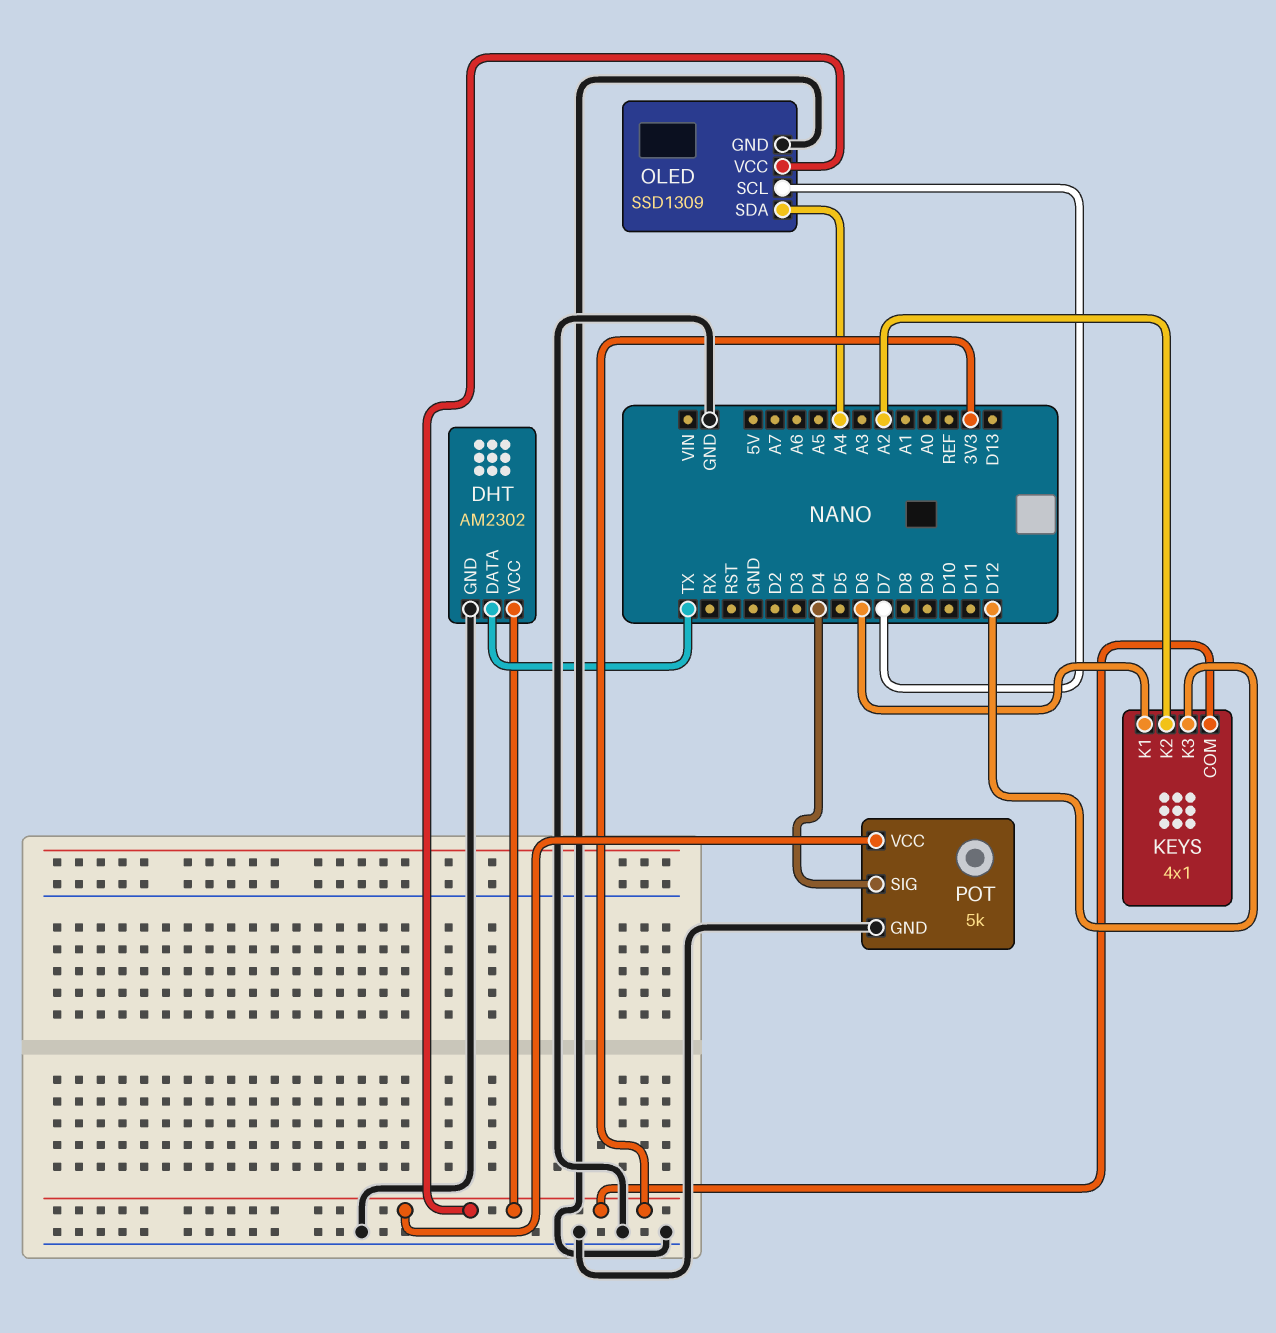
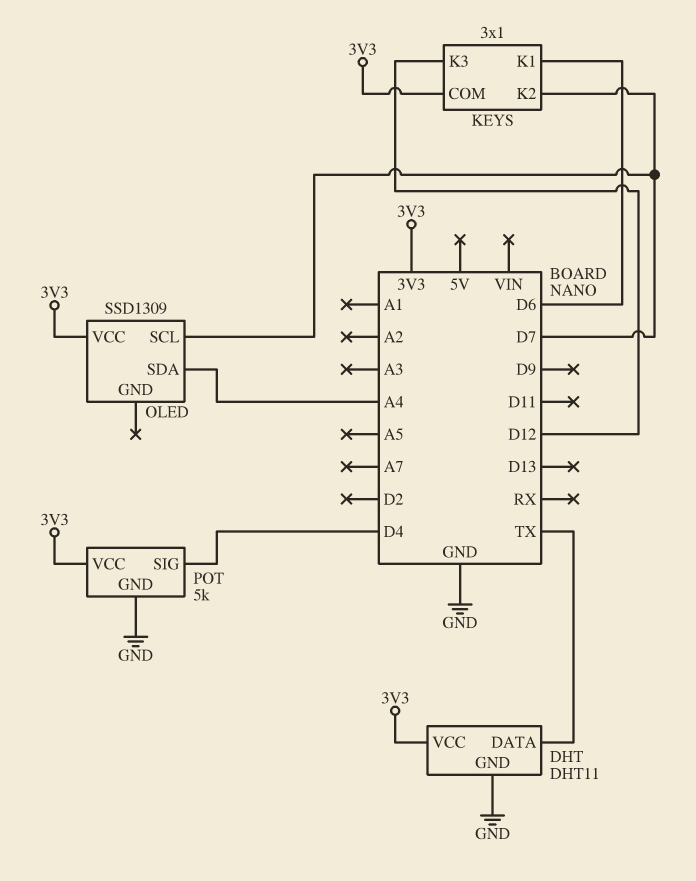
DHT: AM2302 -> DHT11
KEYS: 4x1 -> 3x1
KEYS pin K2: A2 -> D7
OLED pin GND: GND -> none

